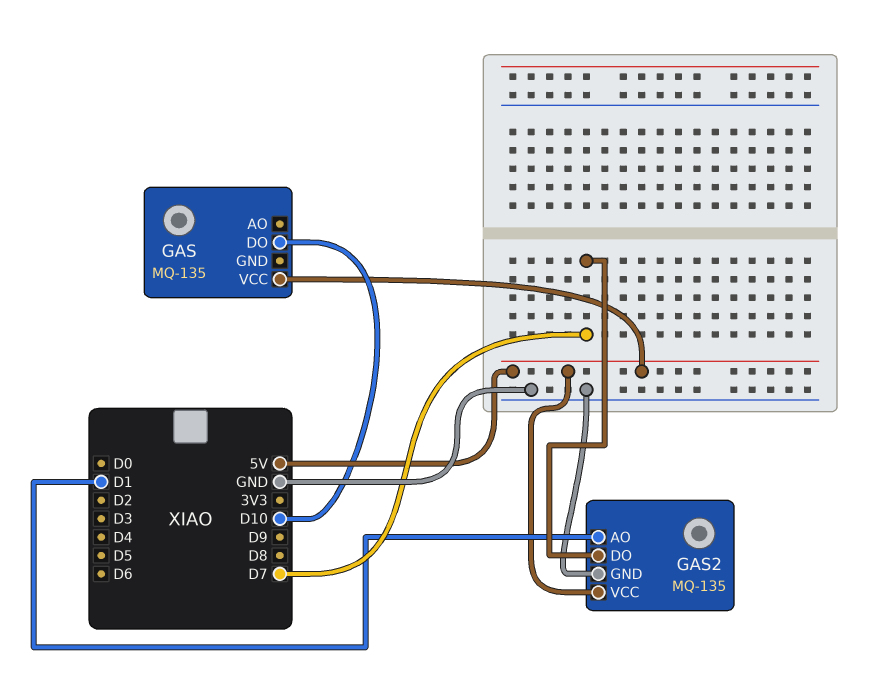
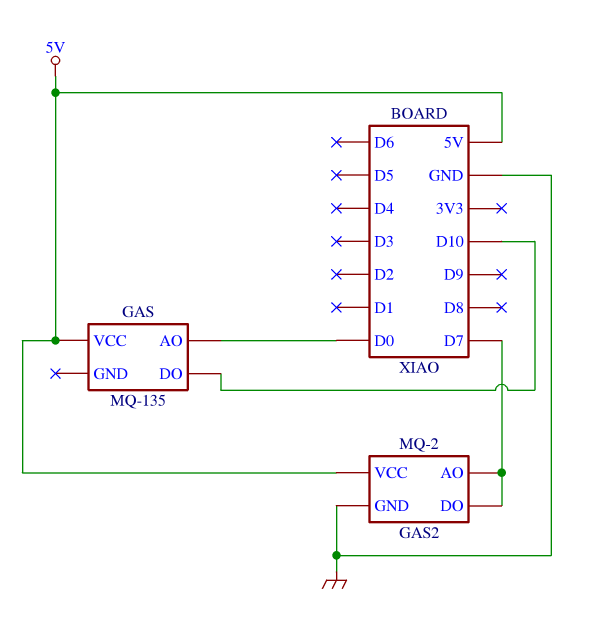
GAS pin AO: none -> D0
GAS2: MQ-135 -> MQ-2
GAS2 pin AO: D1 -> D7

